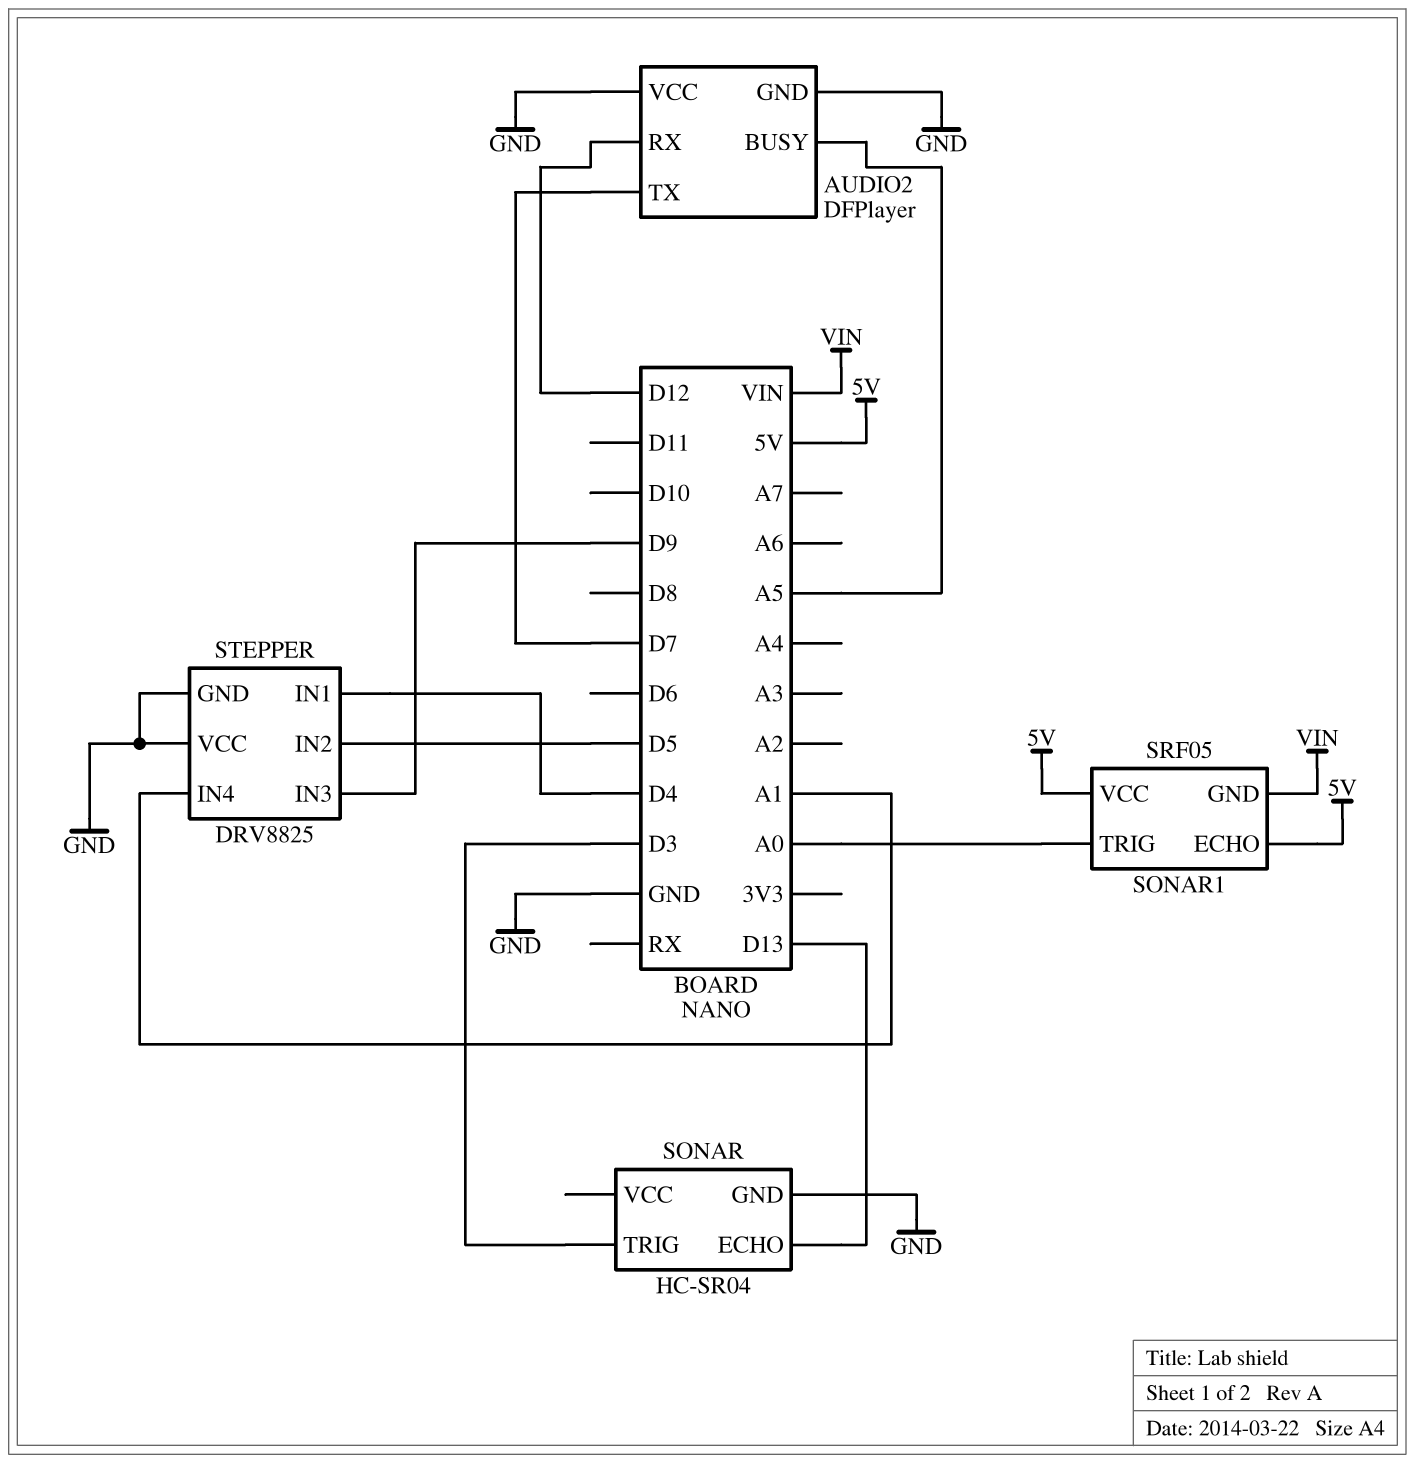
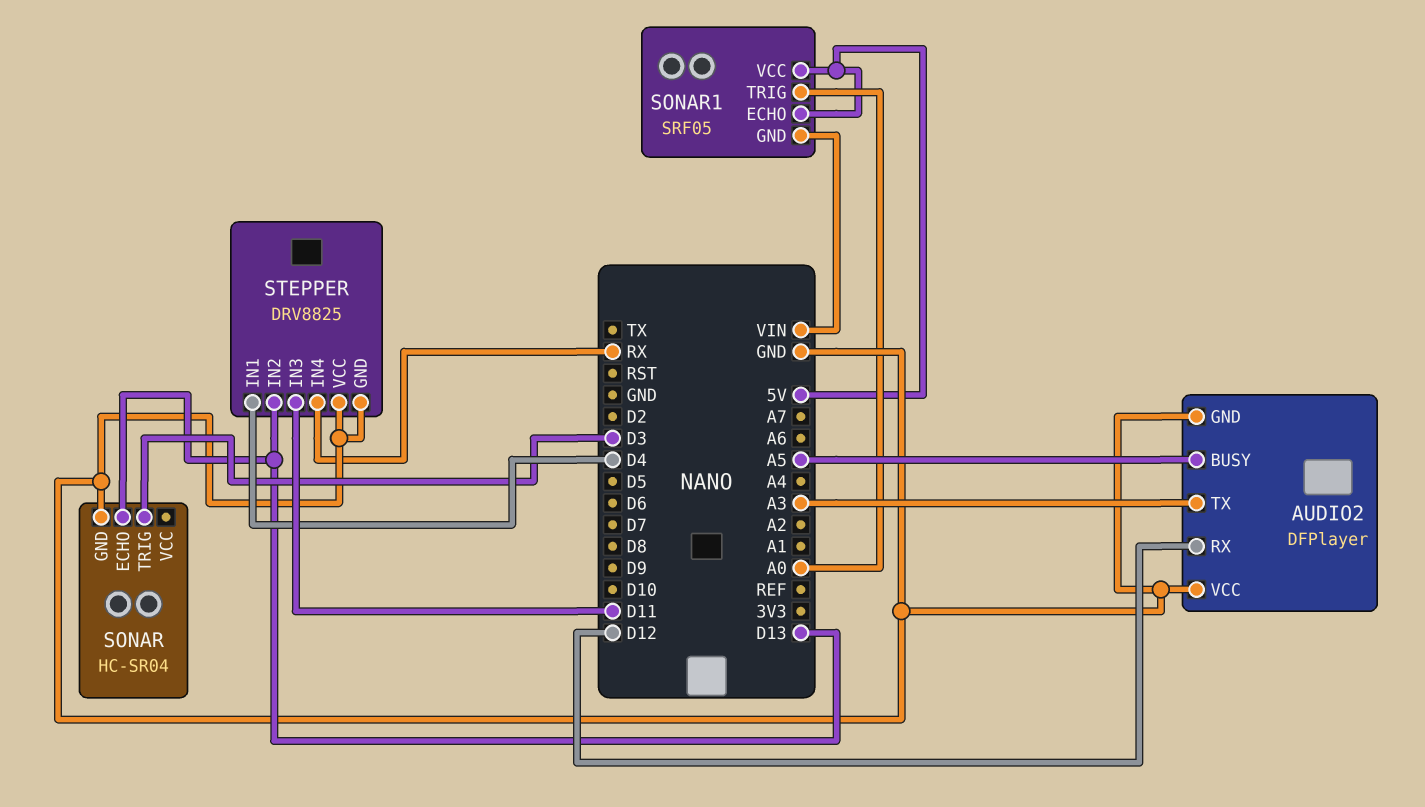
AUDIO2 pin TX: D7 -> A3
STEPPER pin IN2: D5 -> D13
STEPPER pin IN3: D9 -> D11
STEPPER pin IN4: A1 -> RX

